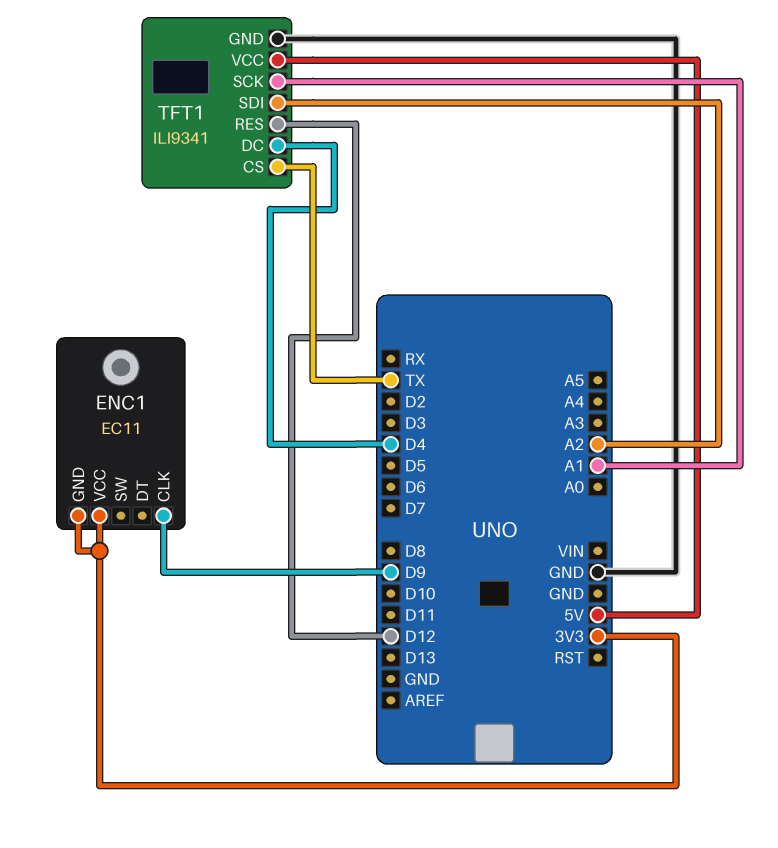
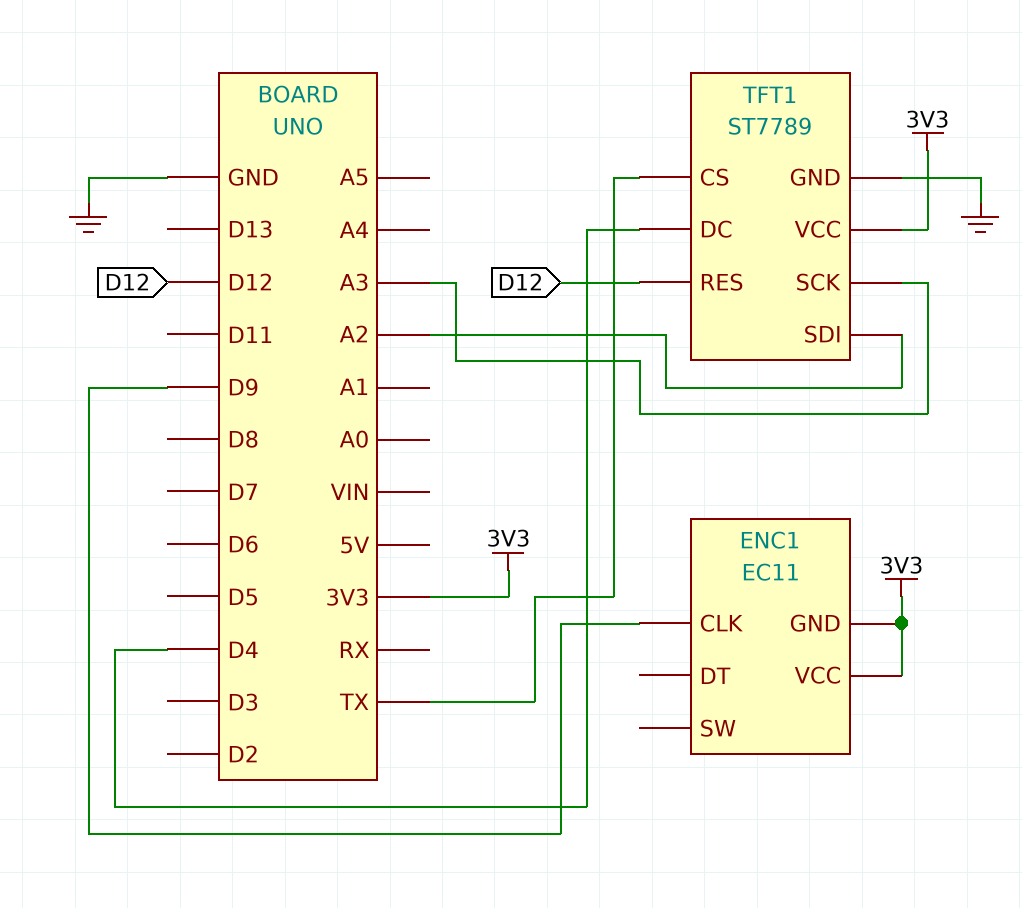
TFT1: ILI9341 -> ST7789
TFT1 pin SCK: A1 -> A3
TFT1 pin VCC: 5V -> 3V3

